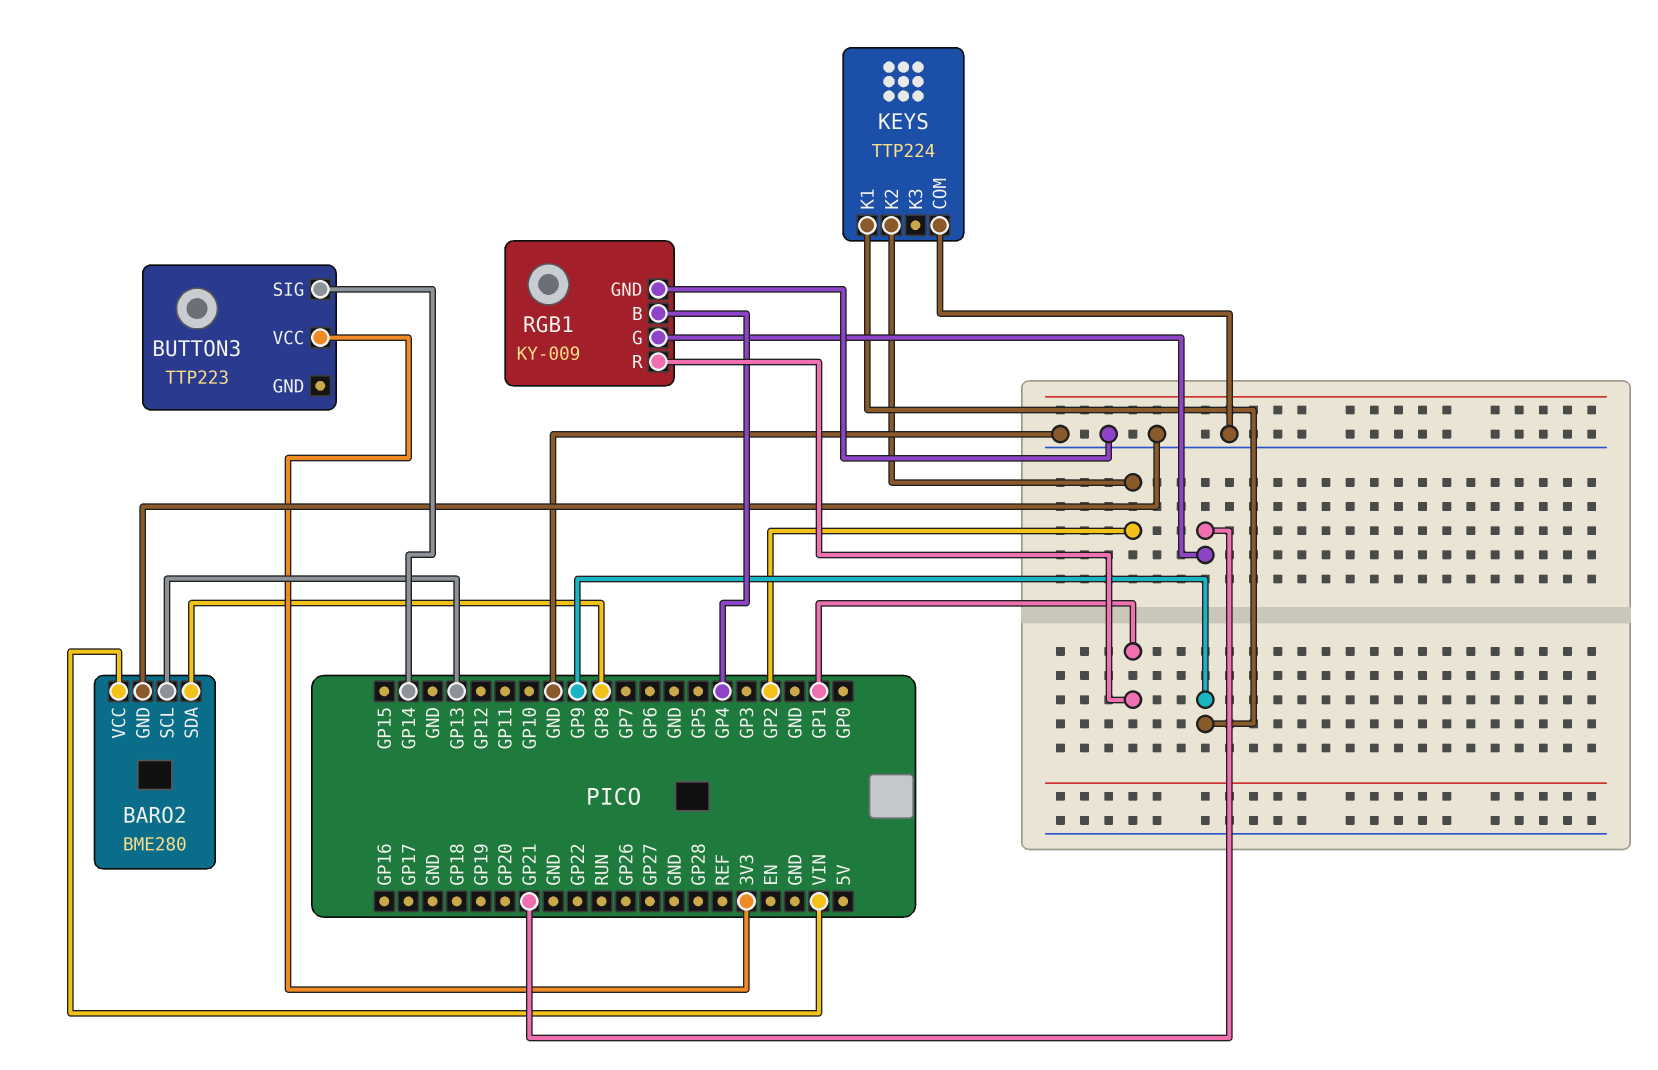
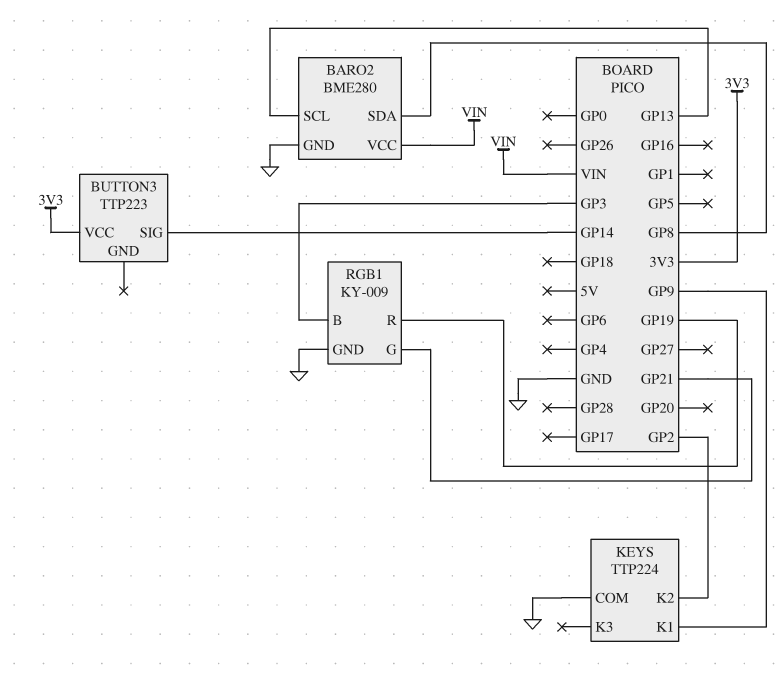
RGB1 pin B: GP4 -> GP3
RGB1 pin R: GP1 -> GP19

